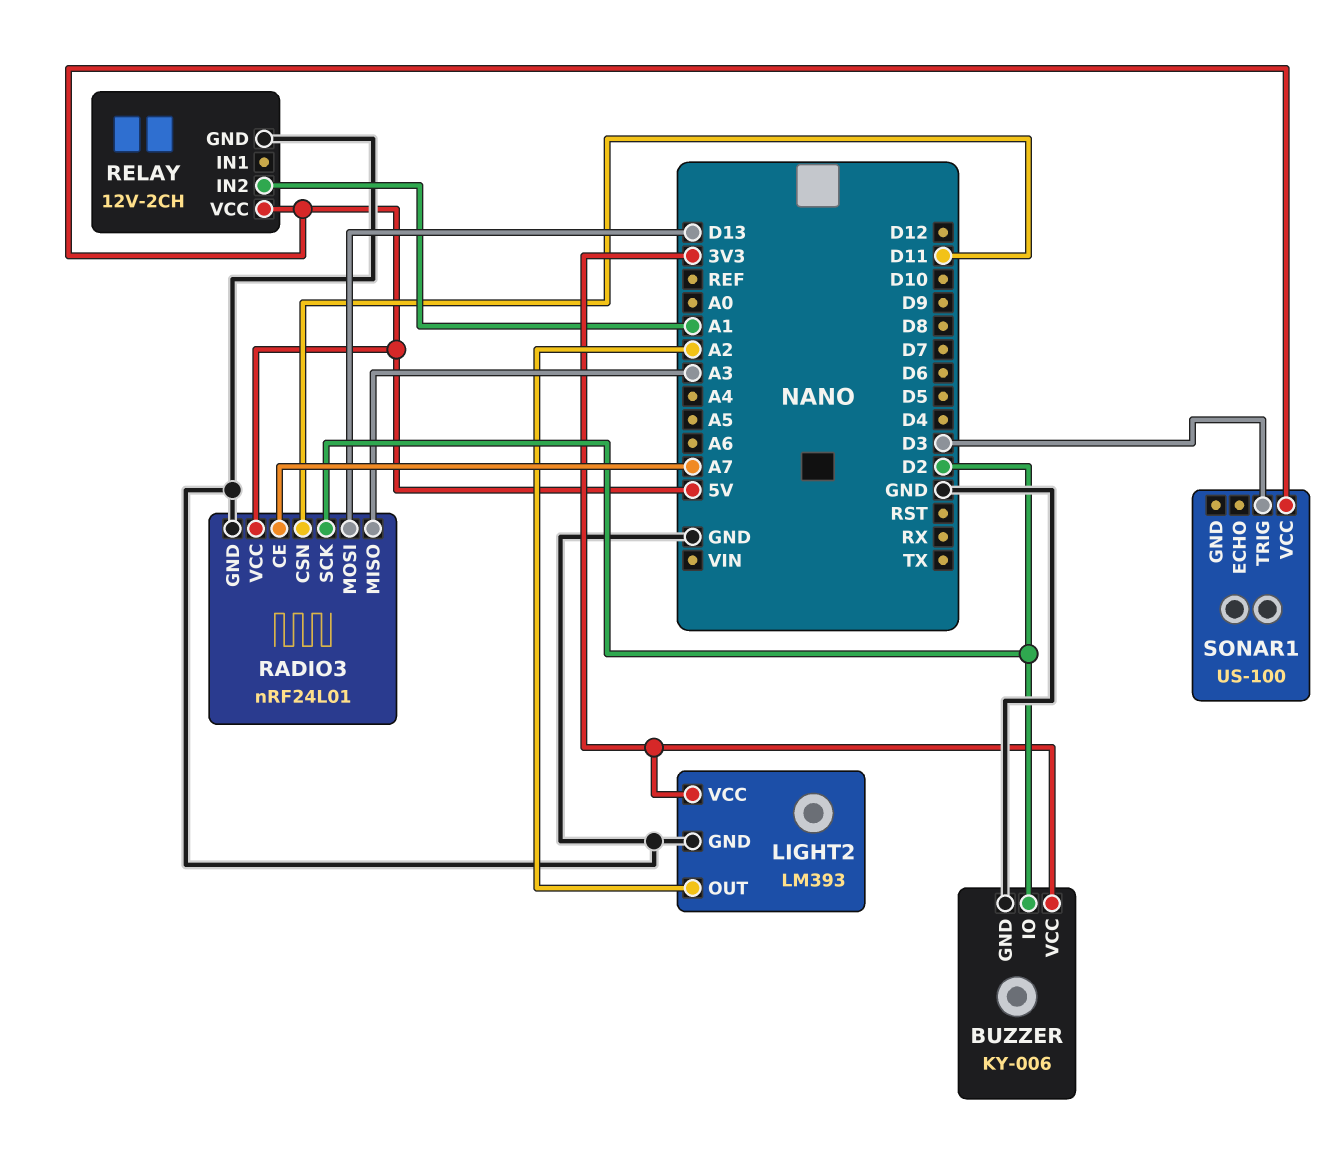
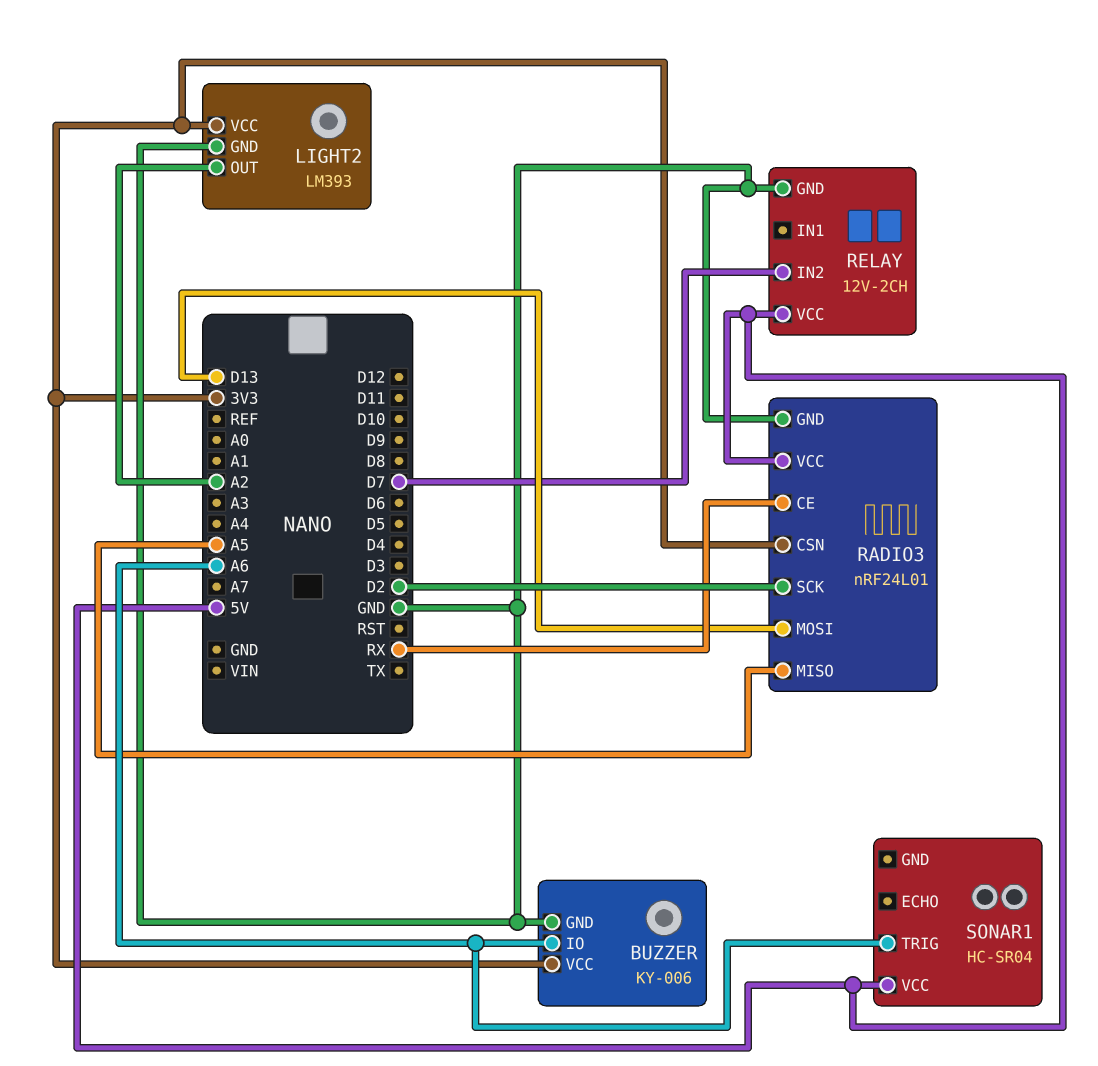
BUZZER pin IO: D2 -> A6
RADIO3 pin CE: A7 -> RX
RADIO3 pin CSN: D11 -> 3V3
RADIO3 pin MISO: A3 -> A5
RELAY pin IN2: A1 -> D7
SONAR1: US-100 -> HC-SR04
SONAR1 pin TRIG: D3 -> A6

